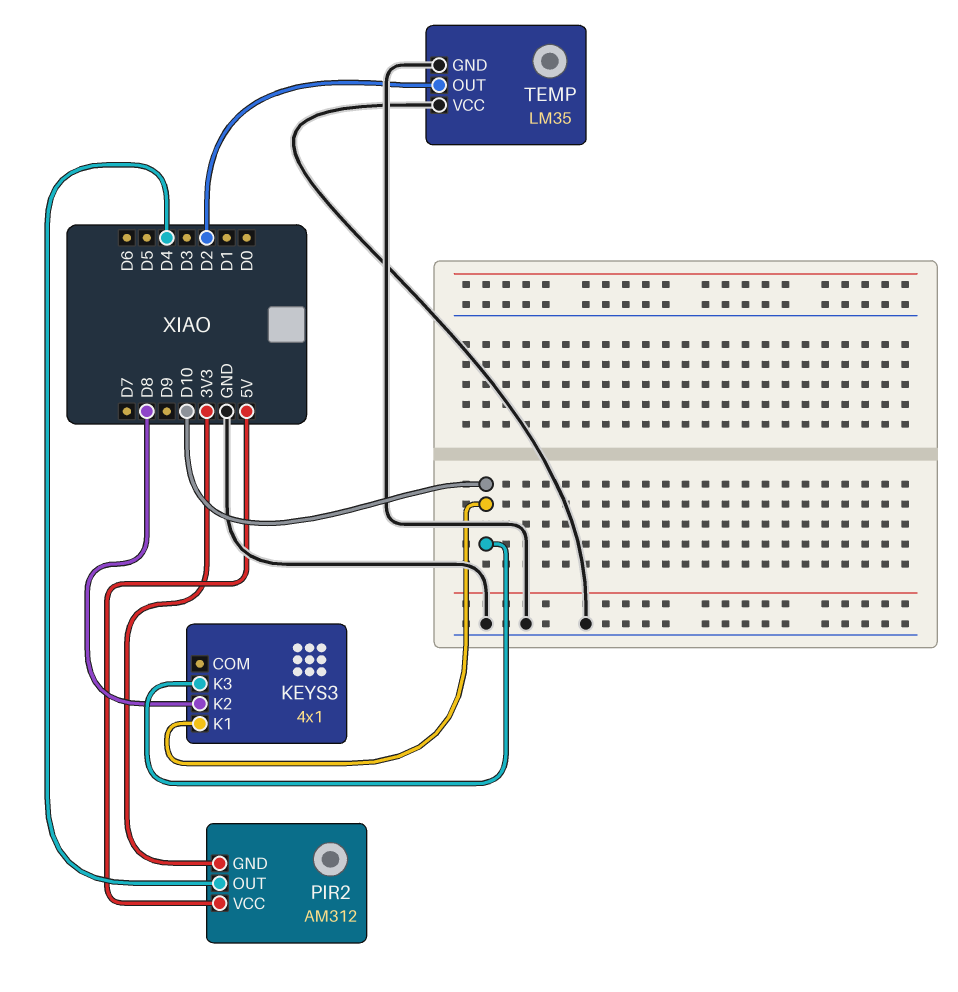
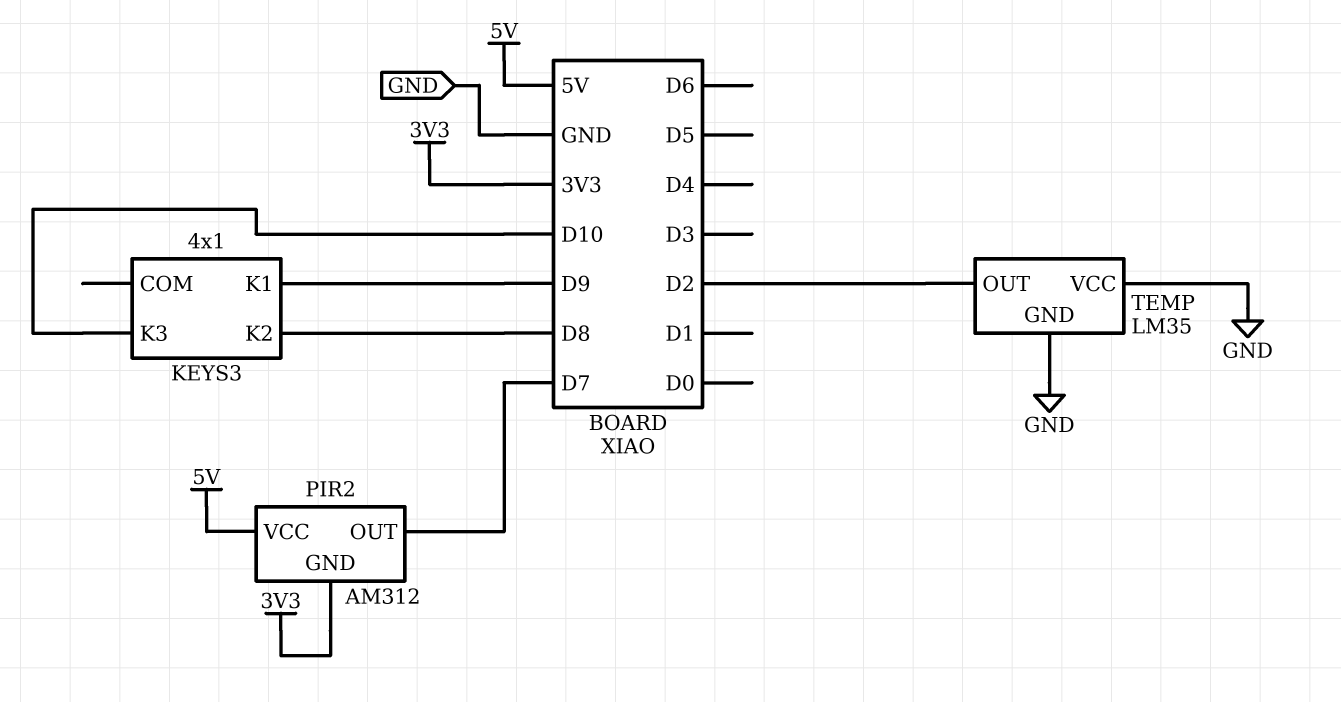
KEYS3 pin K1: D10 -> D9
PIR2 pin OUT: D4 -> D7

